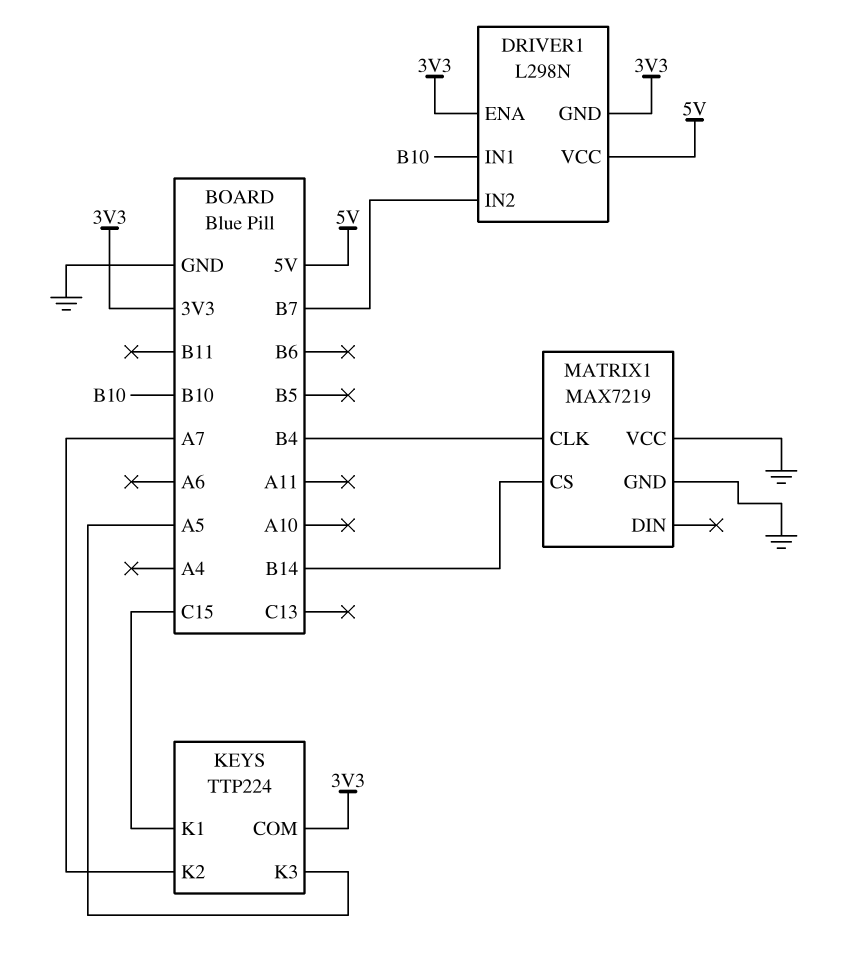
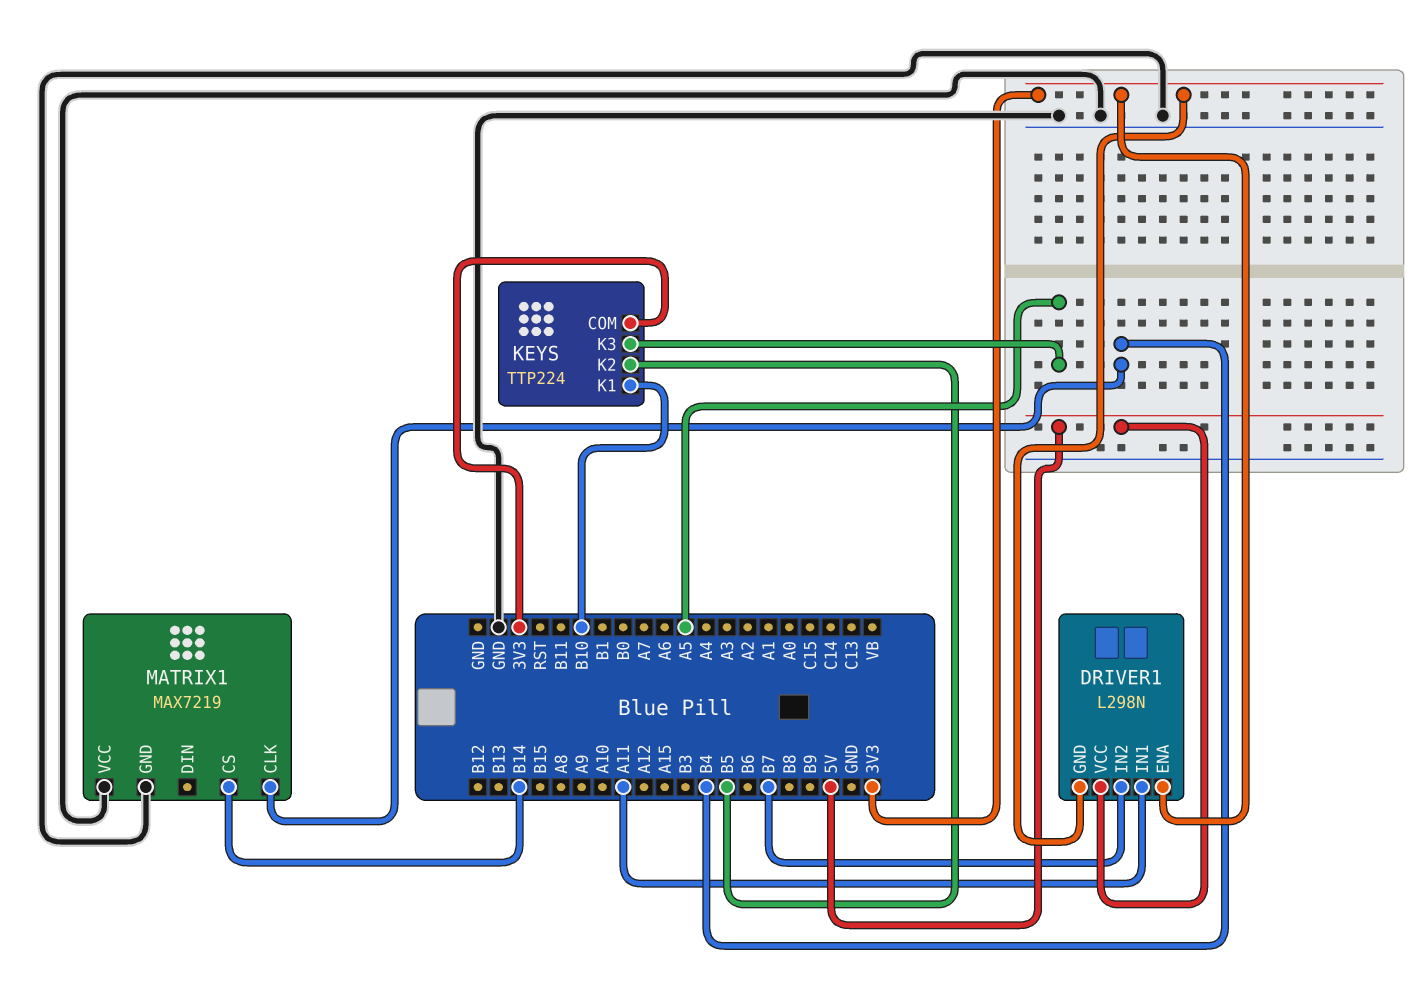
DRIVER1 pin IN1: B10 -> A11
KEYS pin K1: C15 -> B10
KEYS pin K2: A7 -> B5

